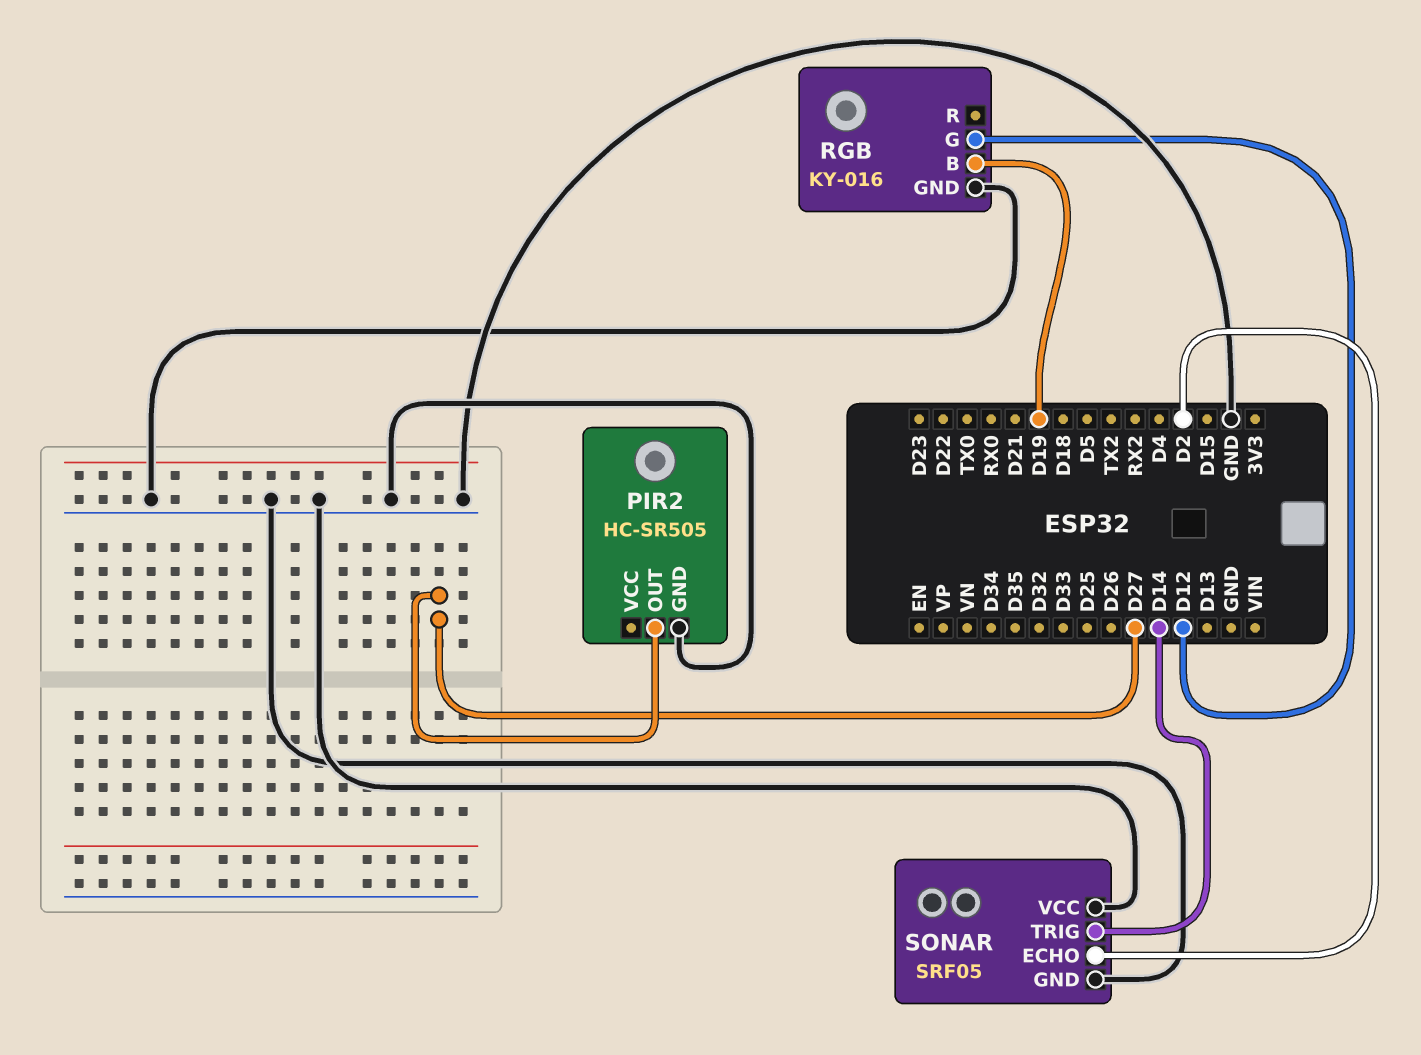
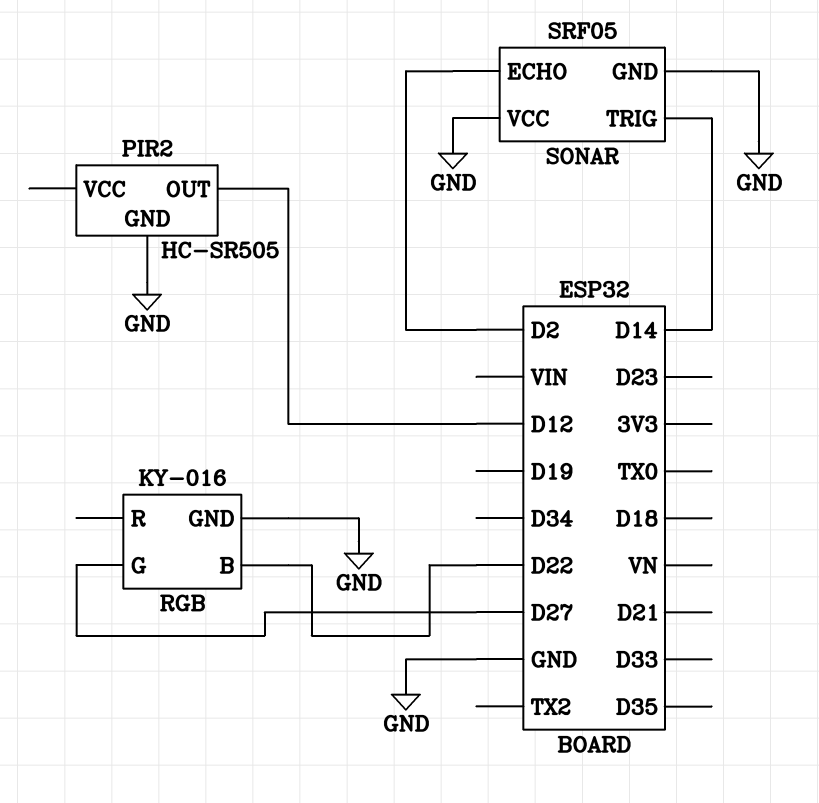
PIR2 pin OUT: D27 -> D12
RGB pin B: D19 -> D22
RGB pin G: D12 -> D27

